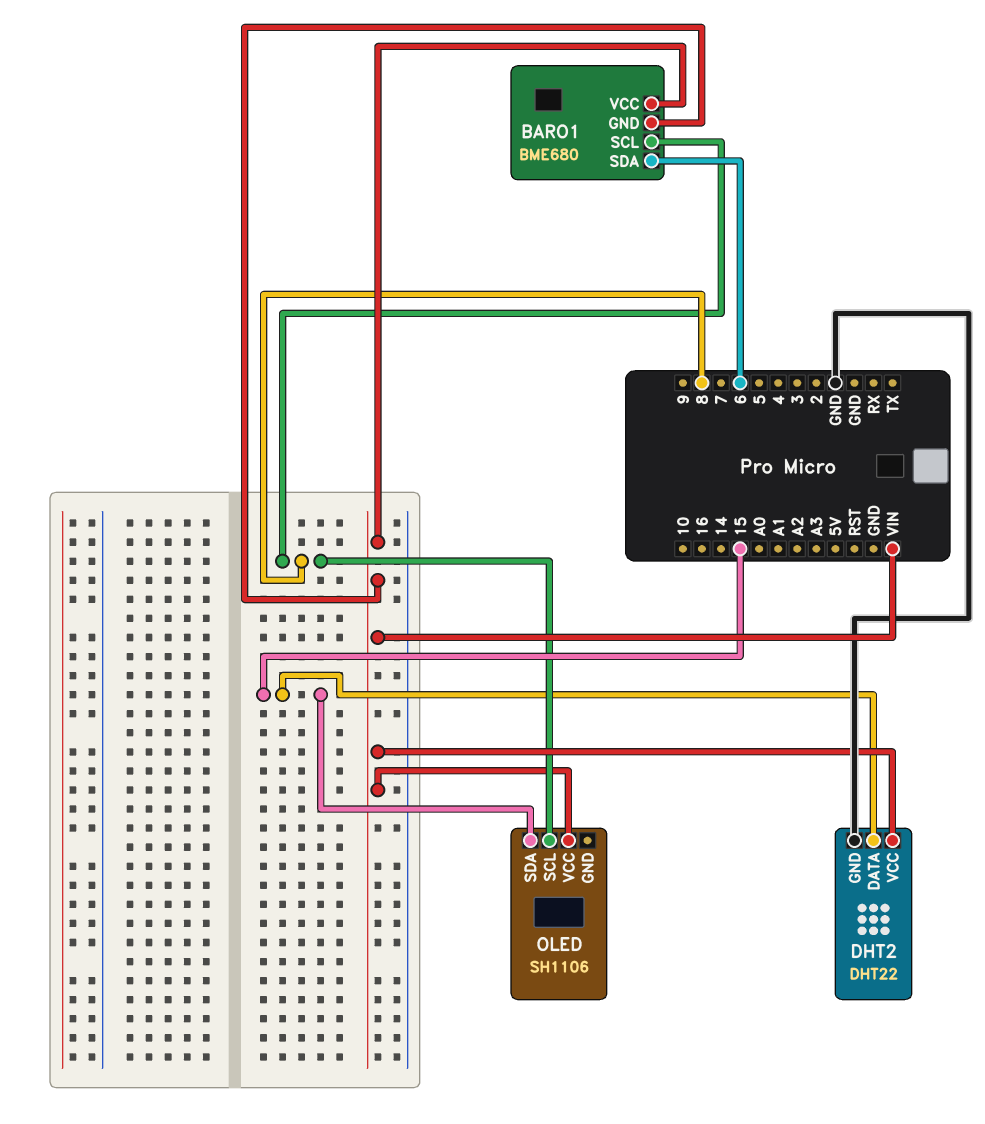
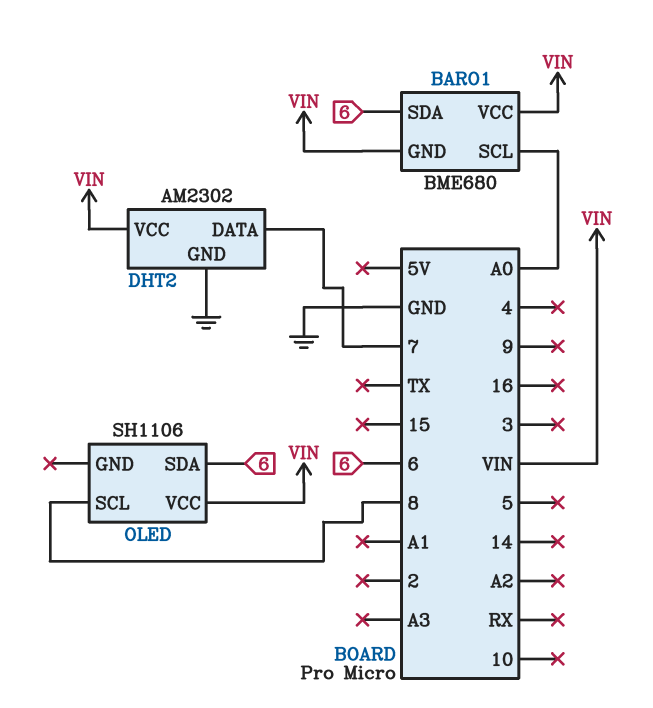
BARO1 pin SCL: 8 -> A0
DHT2: DHT22 -> AM2302
DHT2 pin DATA: 15 -> 7
OLED pin SDA: 15 -> 6

